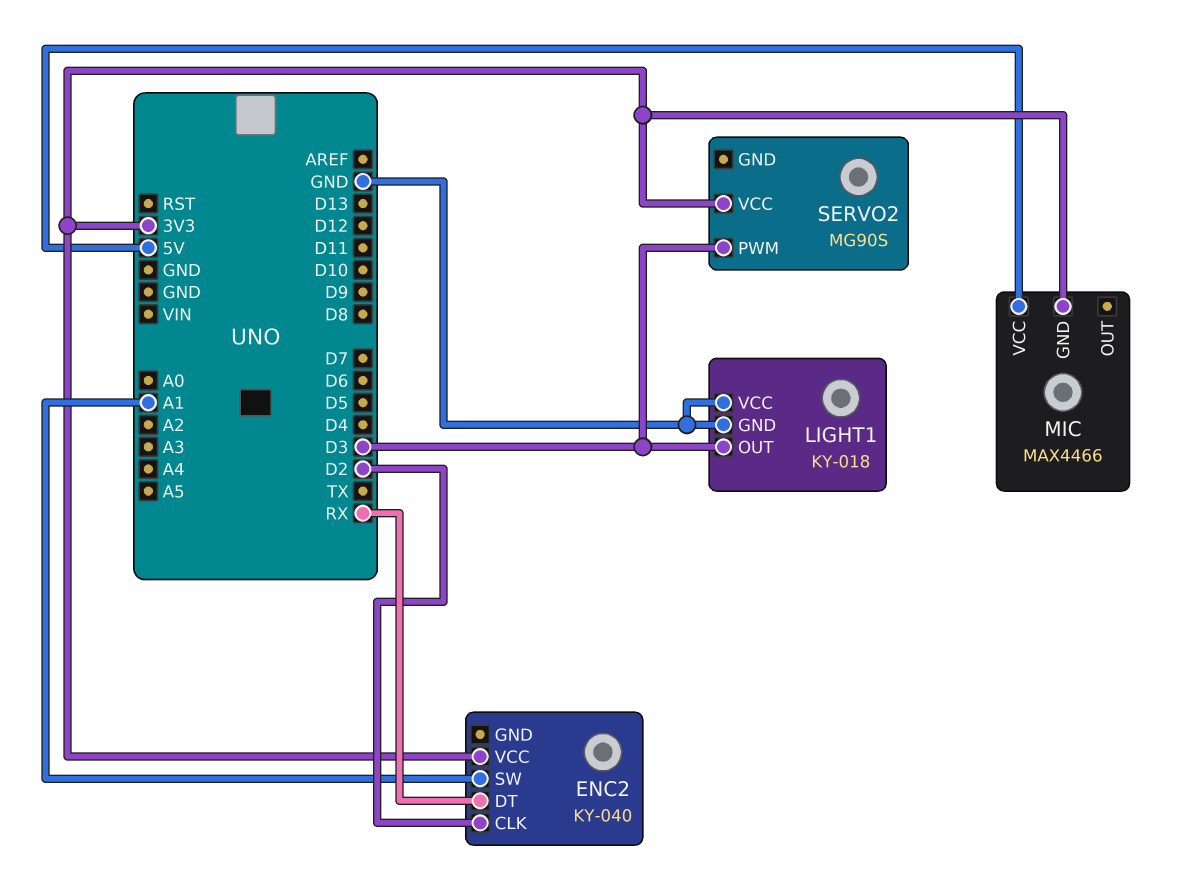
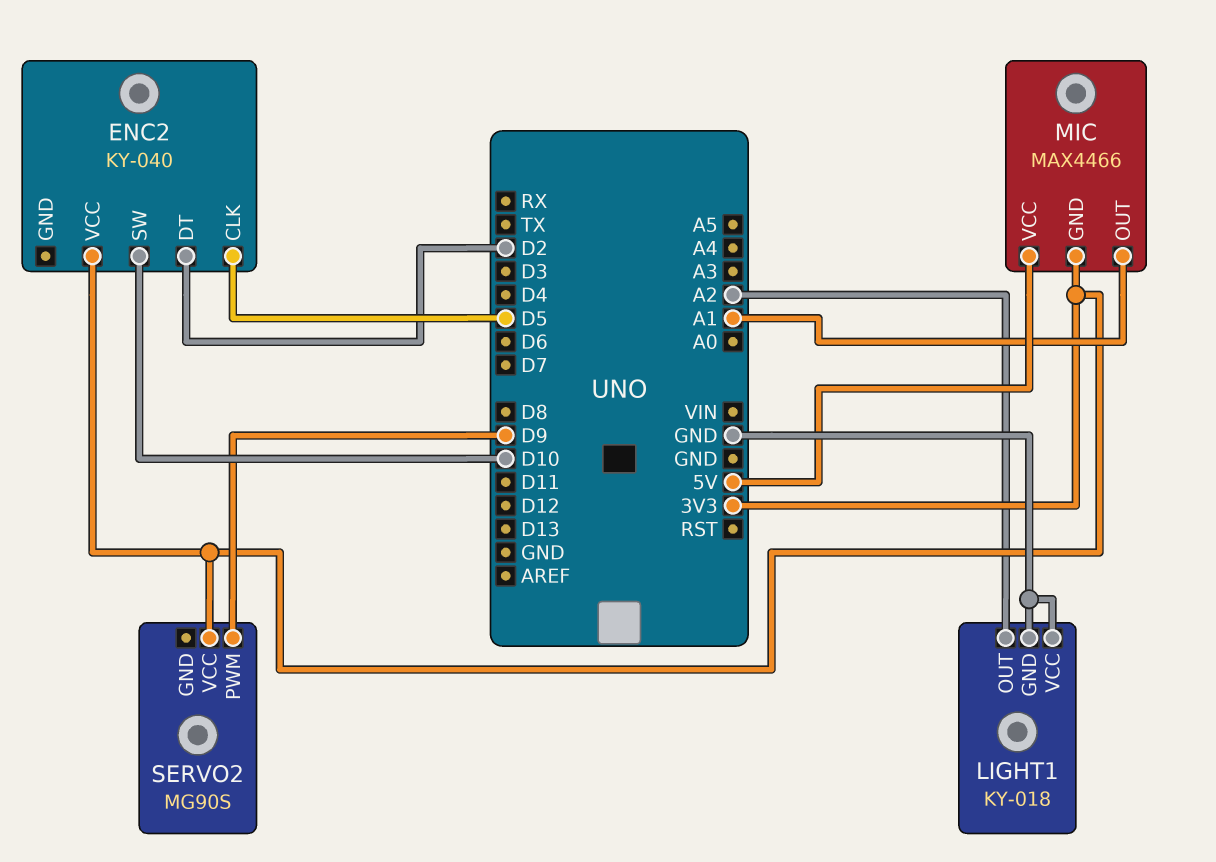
ENC2 pin CLK: D2 -> D5
ENC2 pin DT: RX -> D2
ENC2 pin SW: A1 -> D10
LIGHT1 pin OUT: D3 -> A2
MIC pin OUT: none -> A1
SERVO2 pin PWM: D3 -> D9

